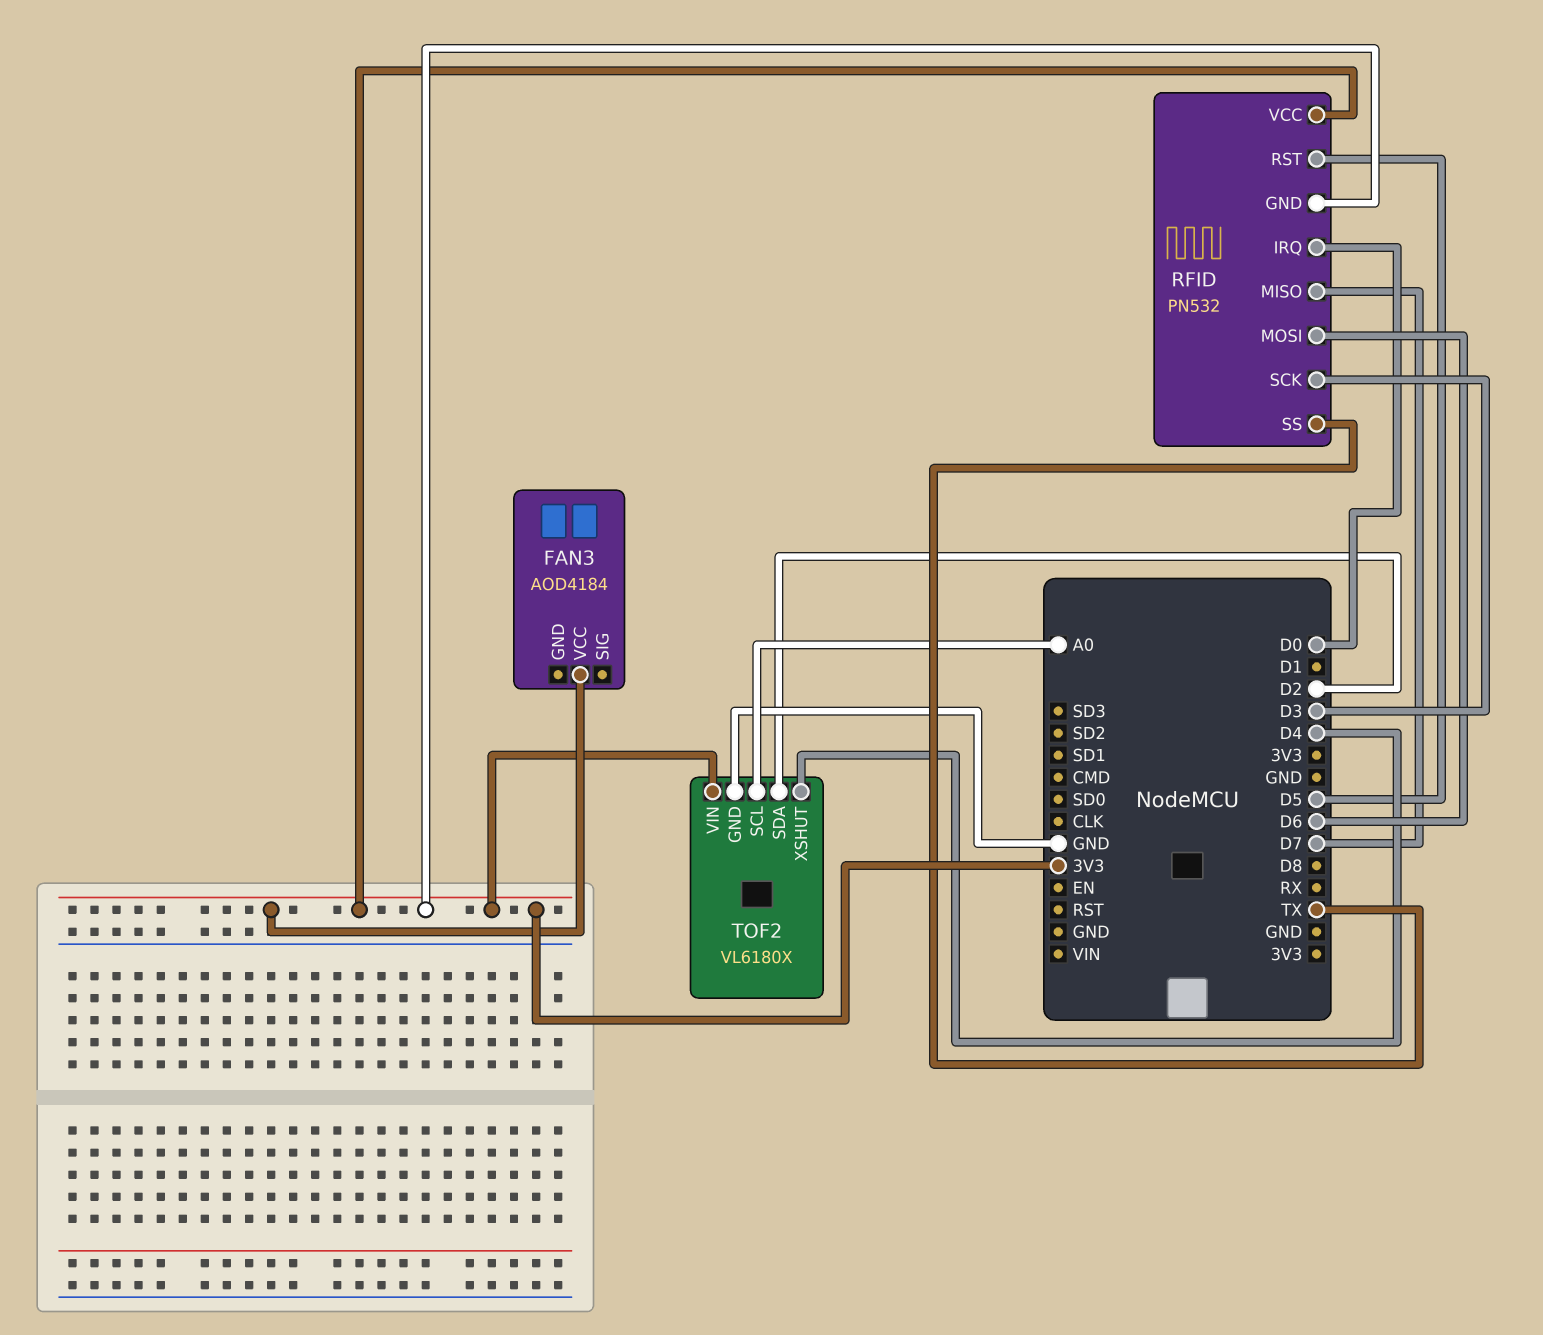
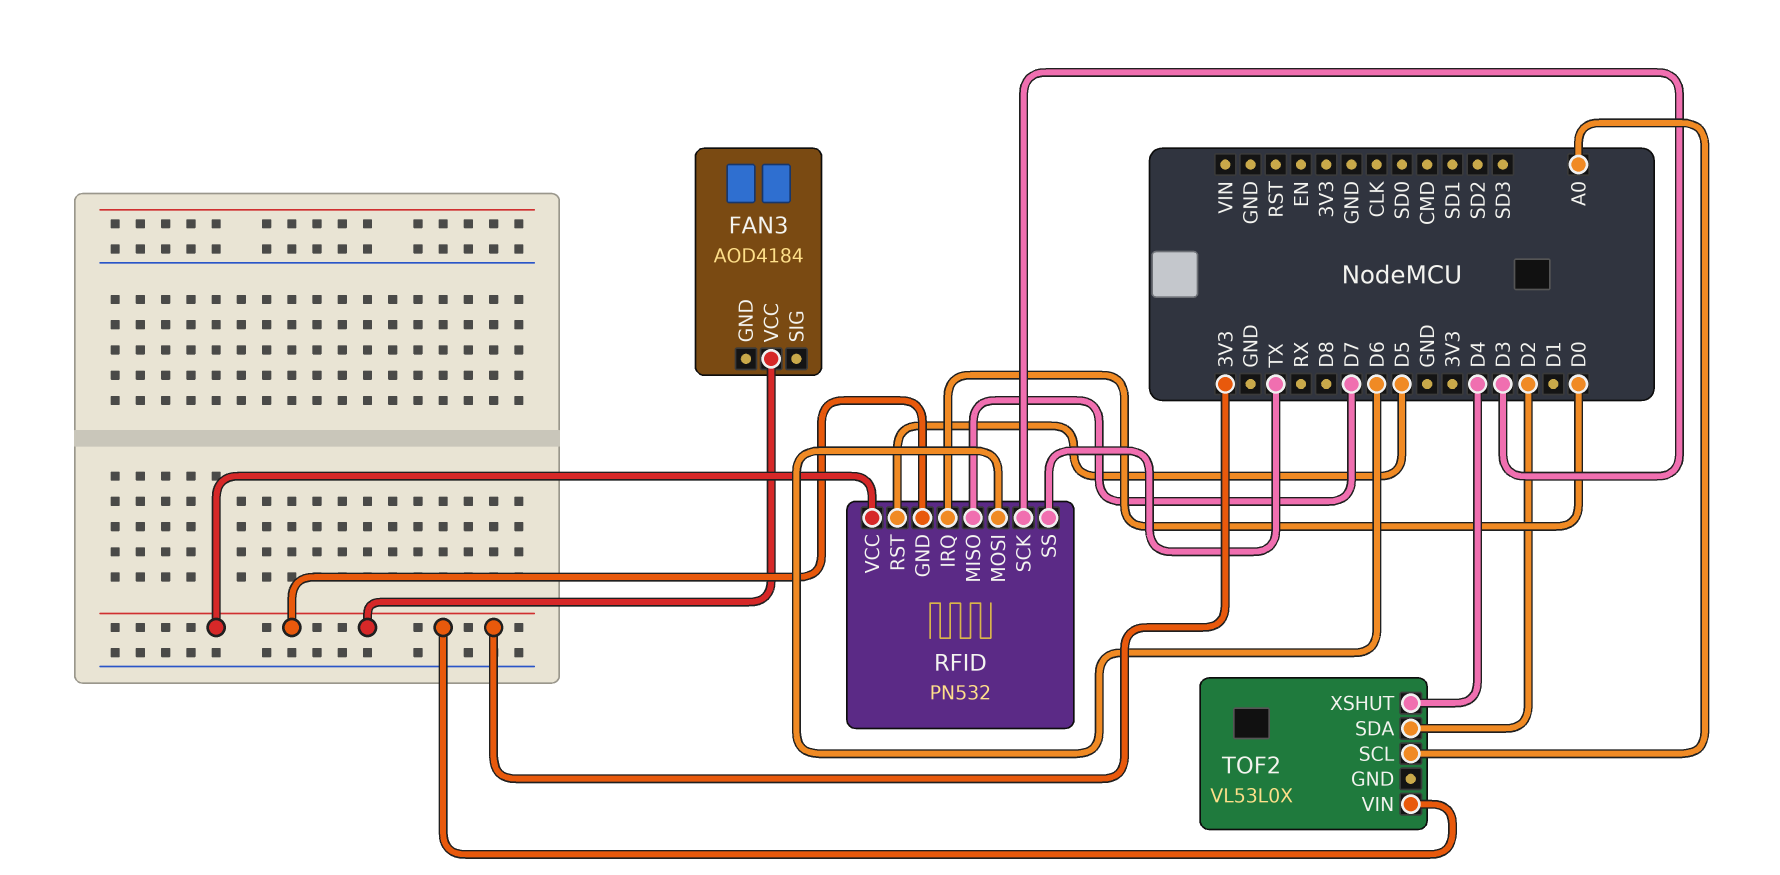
TOF2: VL6180X -> VL53L0X
TOF2 pin GND: GND -> none

